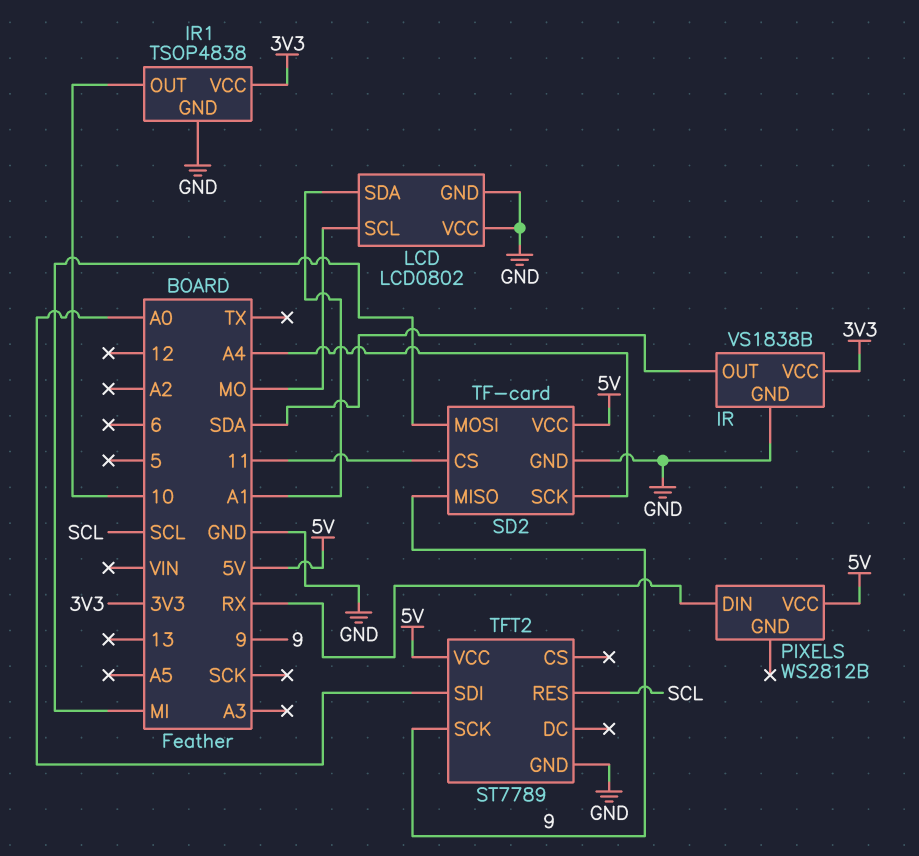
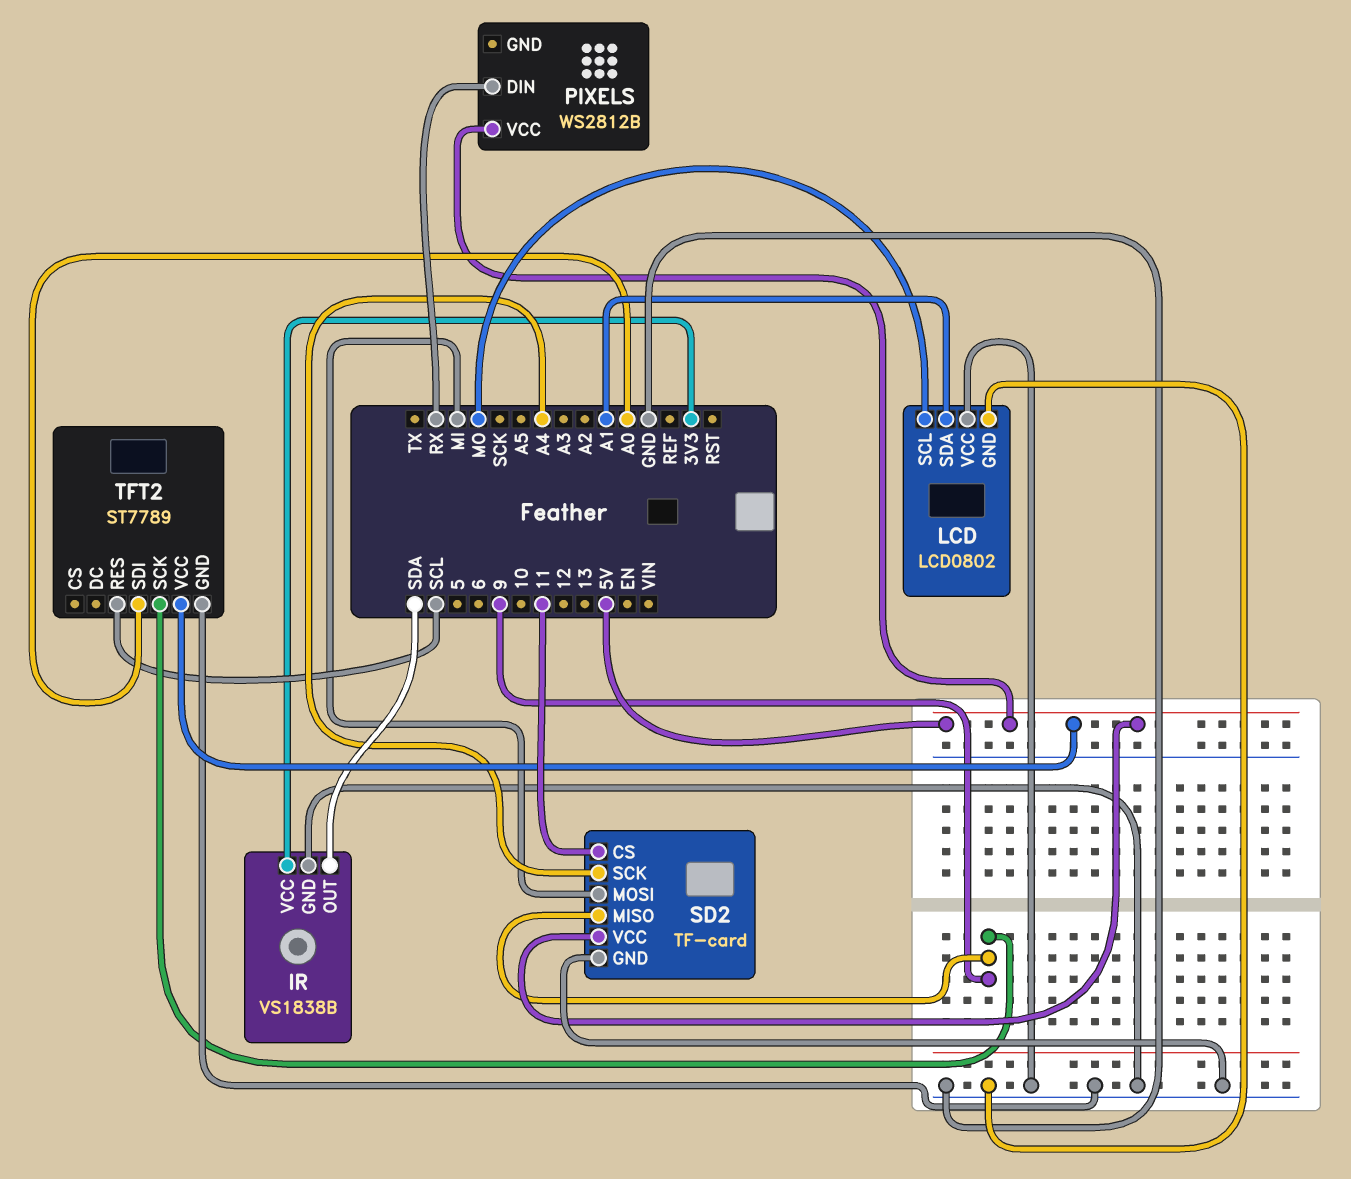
IR1: TSOP4838 -> none
IR1 pin GND: GND -> none
IR1 pin OUT: 10 -> none
IR1 pin VCC: 3V3 -> none

